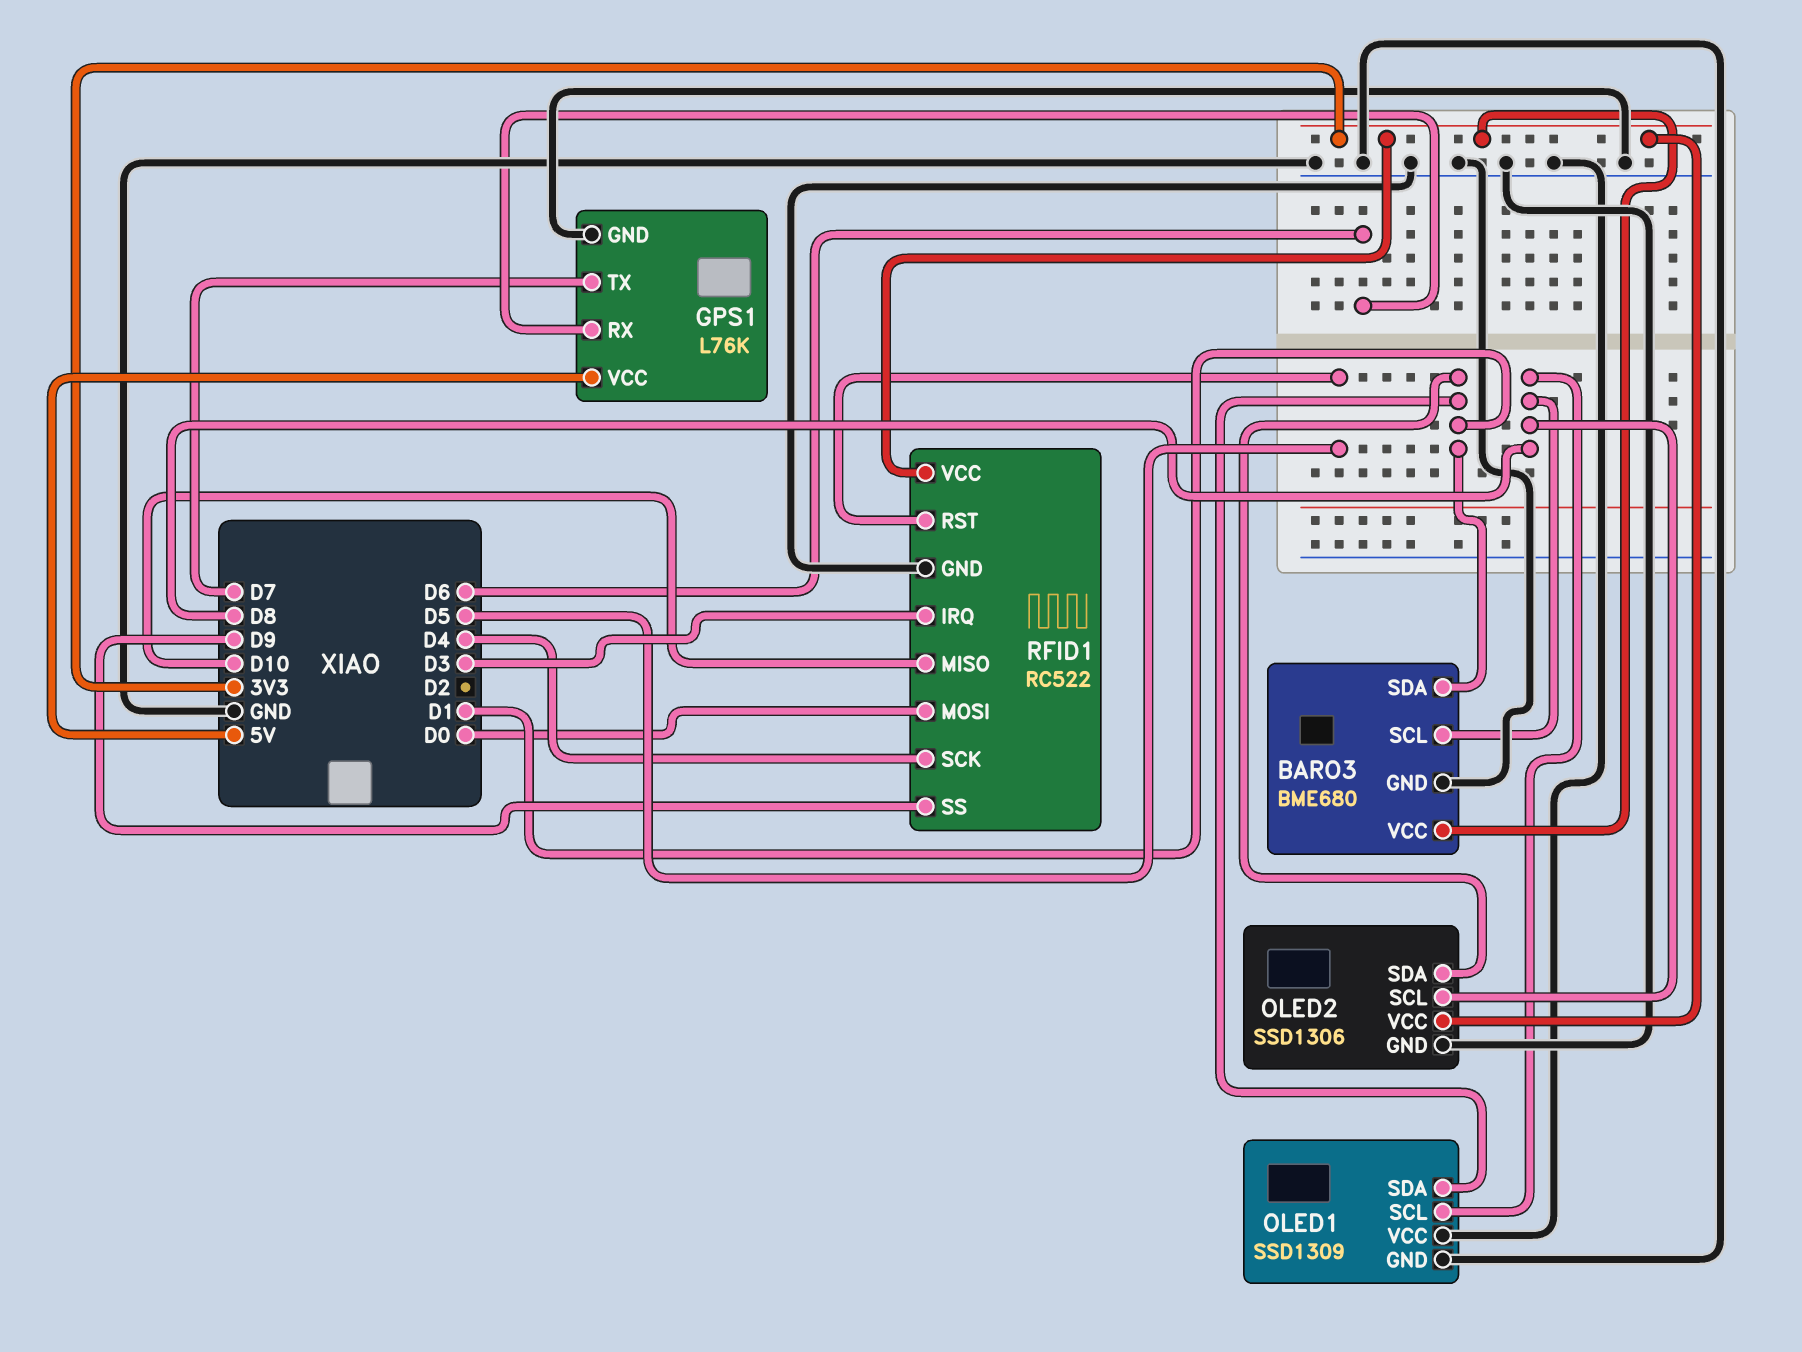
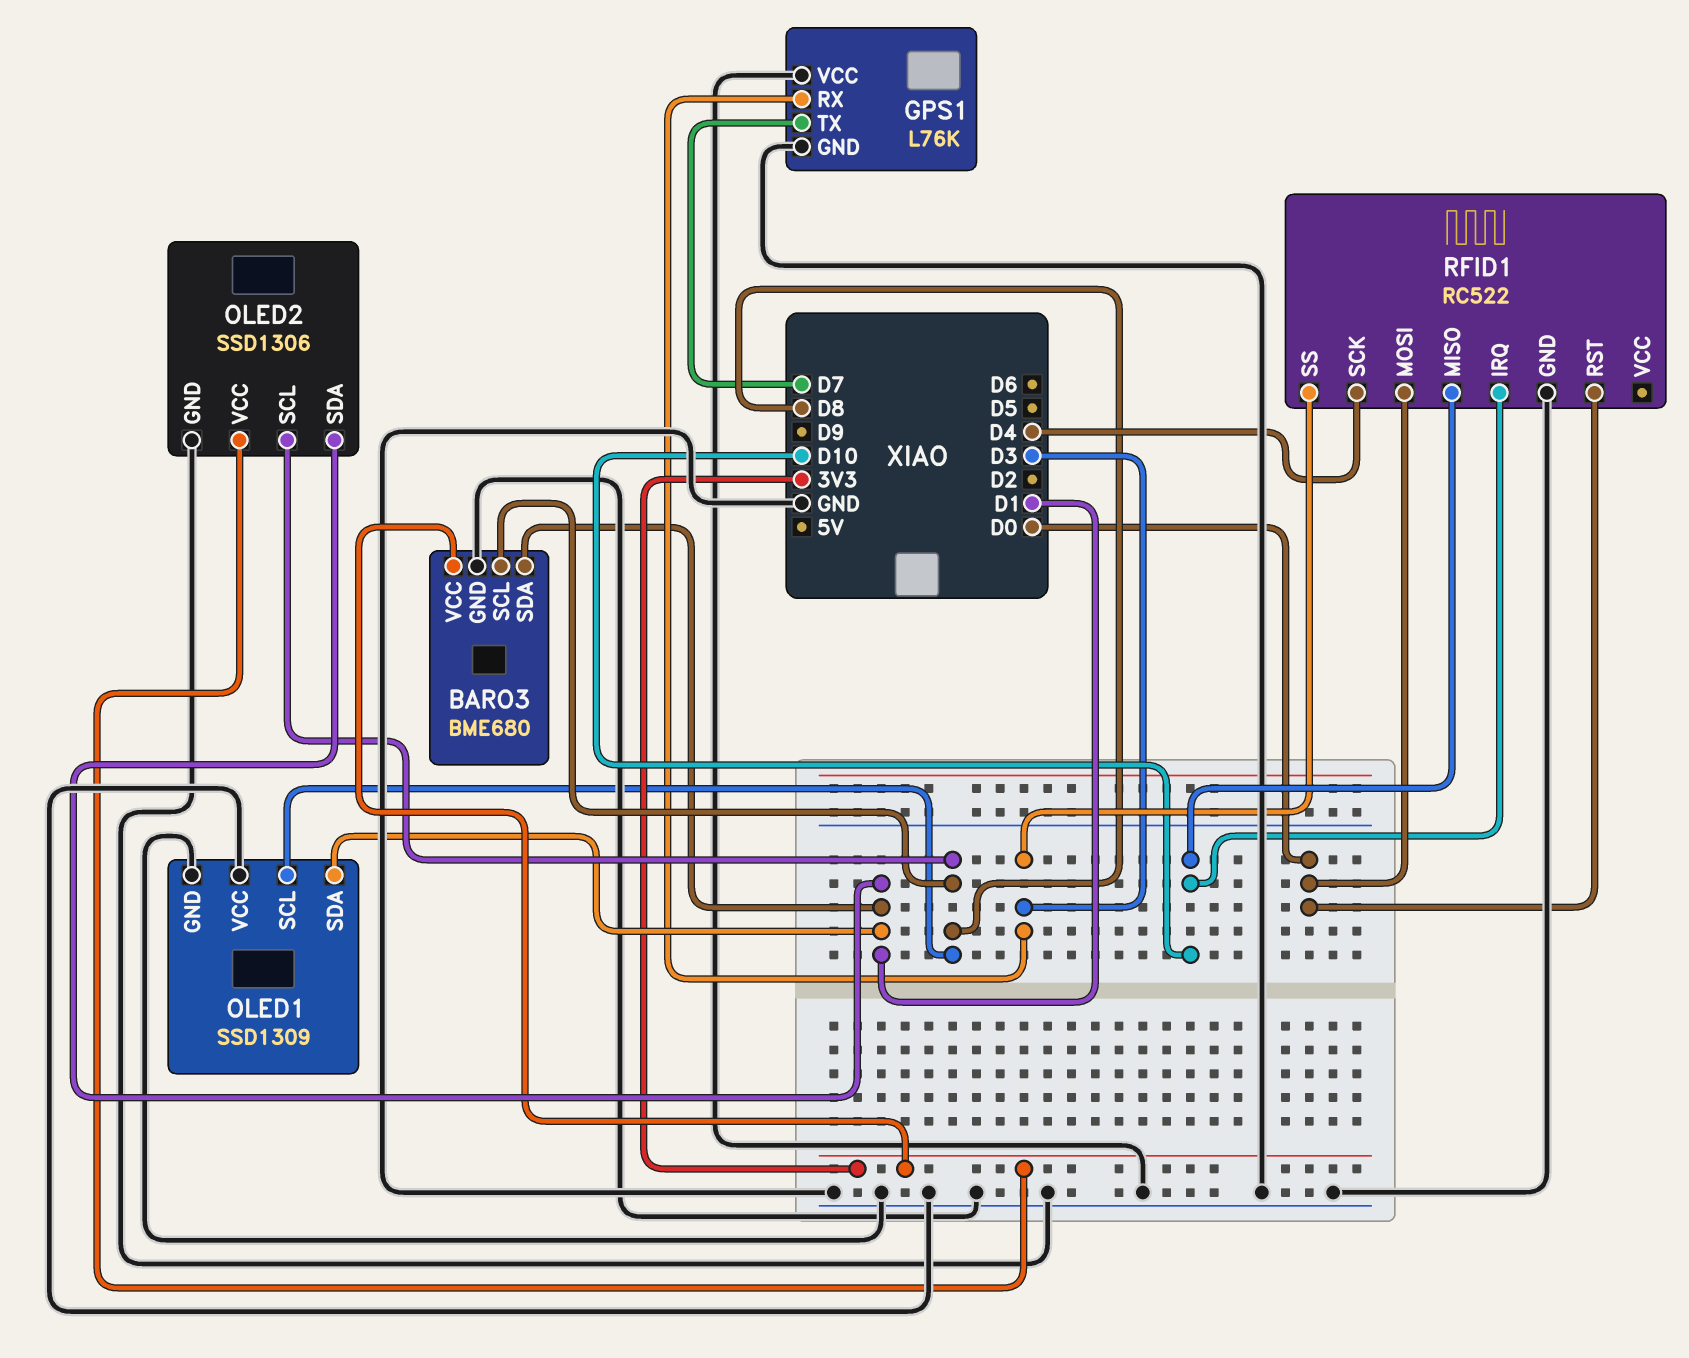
GPS1 pin RX: D6 -> D3
GPS1 pin VCC: 5V -> GND
RFID1 pin IRQ: D3 -> D10
RFID1 pin RST: D5 -> D0
RFID1 pin SS: D9 -> D3
RFID1 pin VCC: 3V3 -> none

